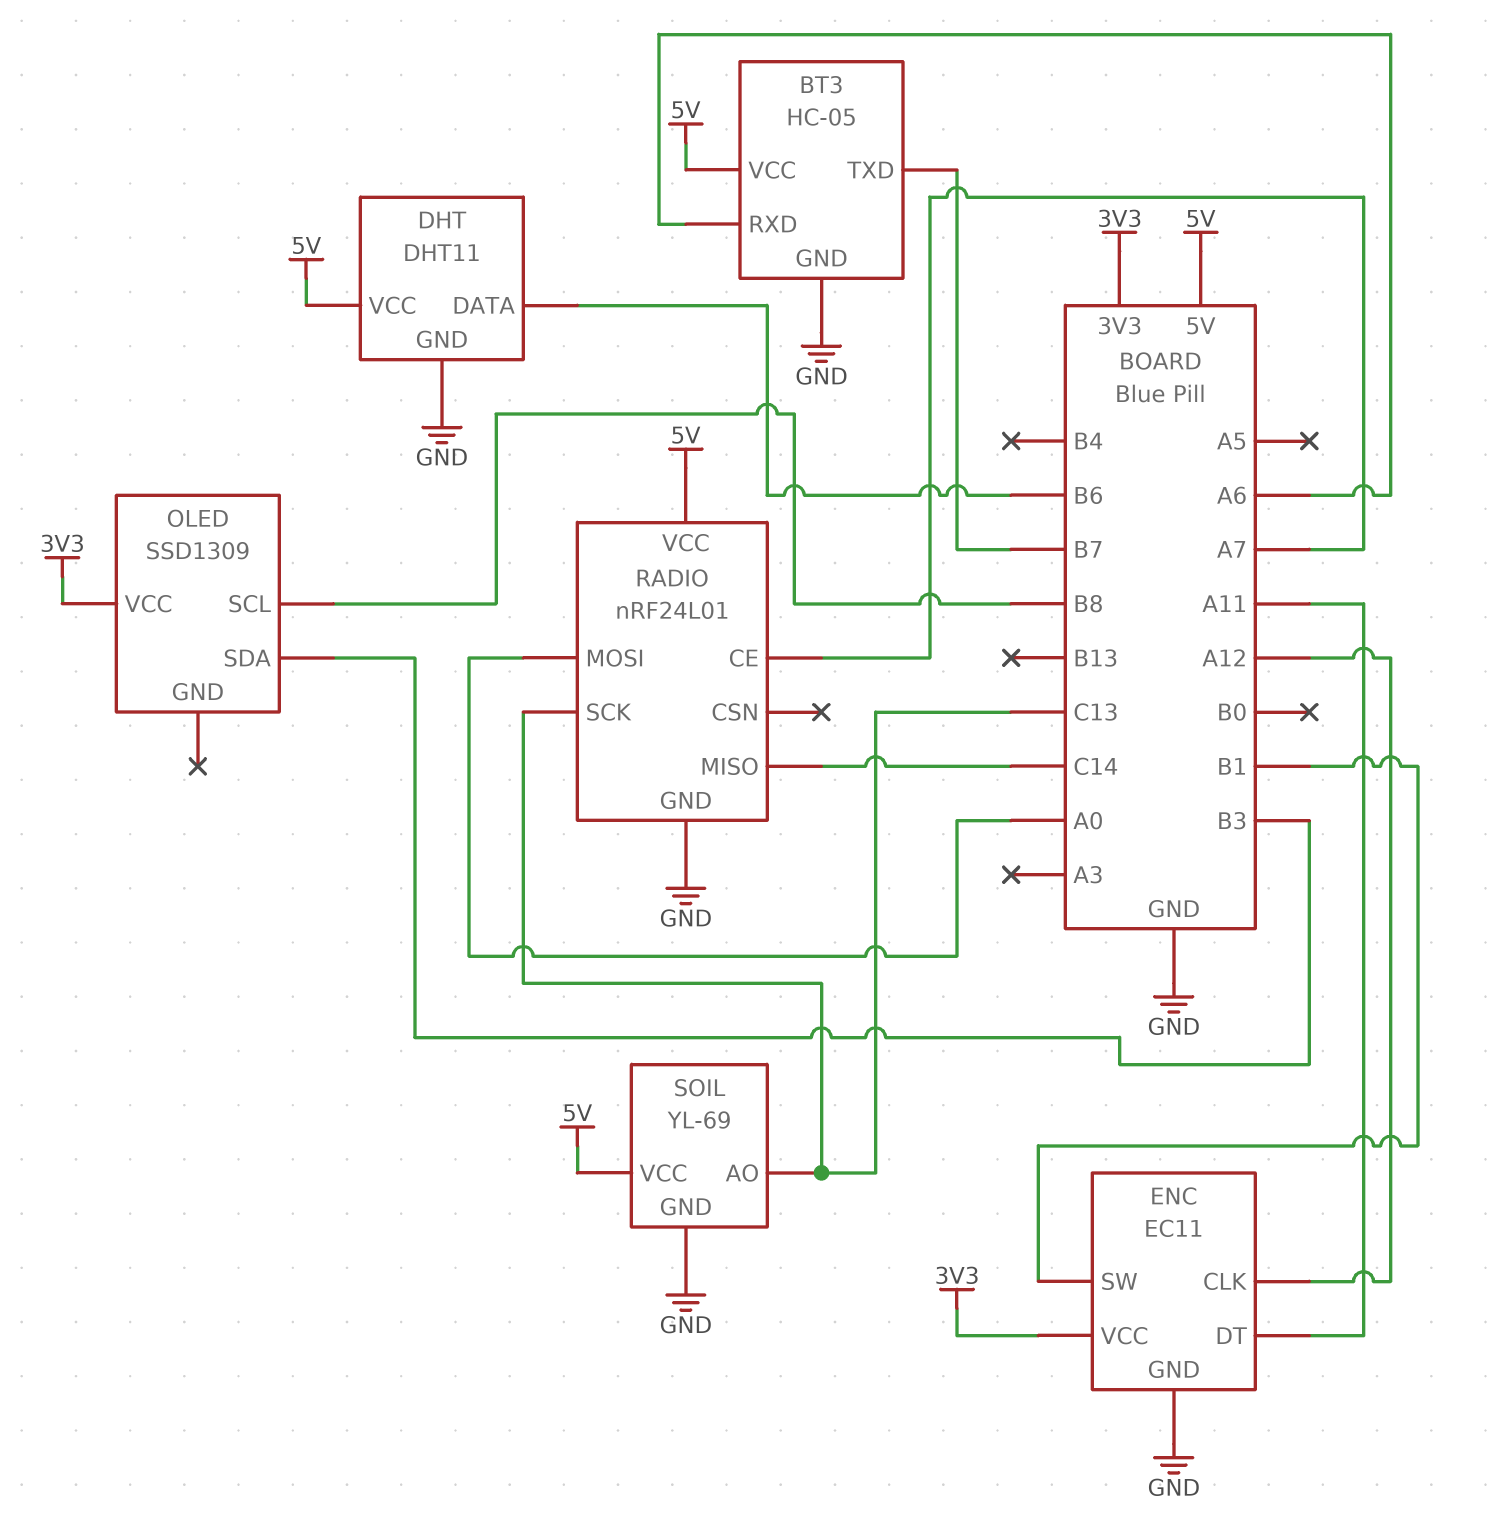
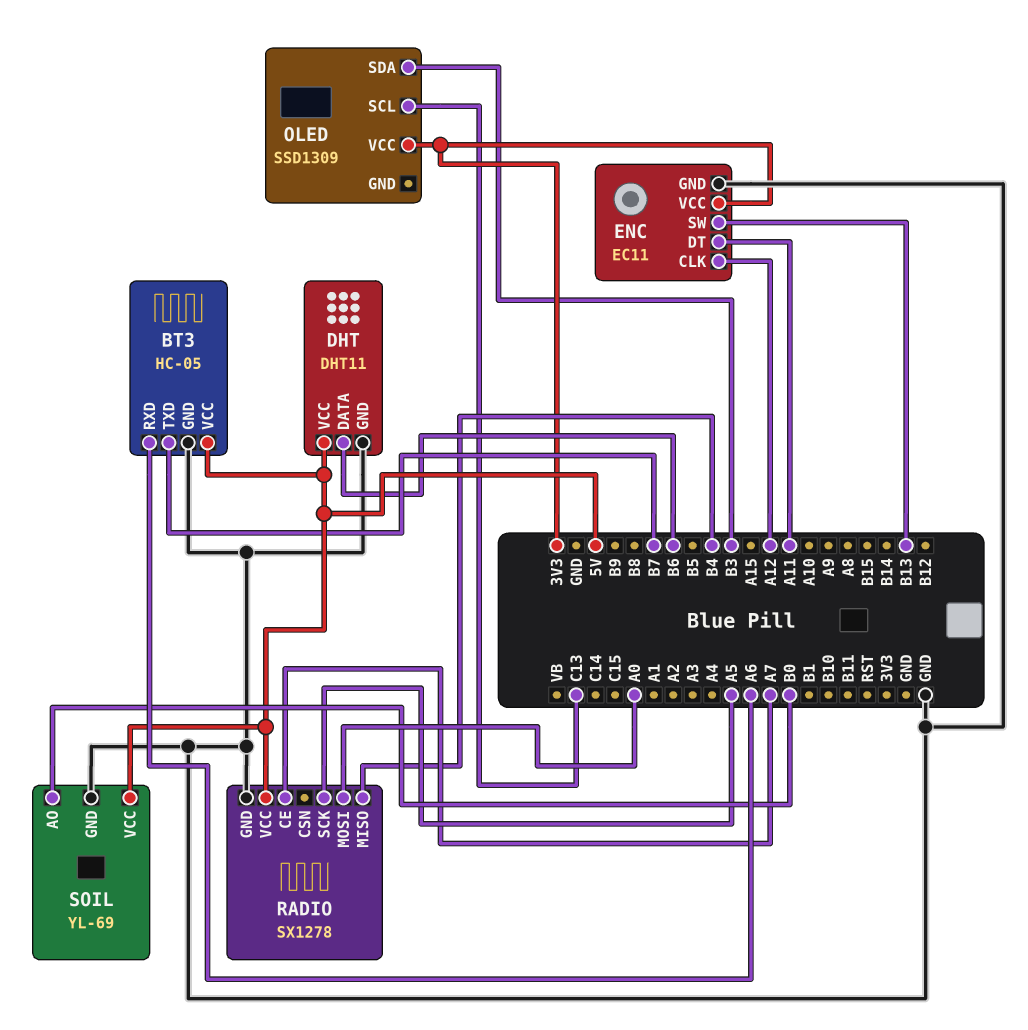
ENC pin SW: B1 -> B13
OLED pin SCL: B8 -> C13
RADIO: nRF24L01 -> SX1278
RADIO pin MISO: C14 -> B4
RADIO pin SCK: C13 -> A5
SOIL pin AO: C13 -> B0

